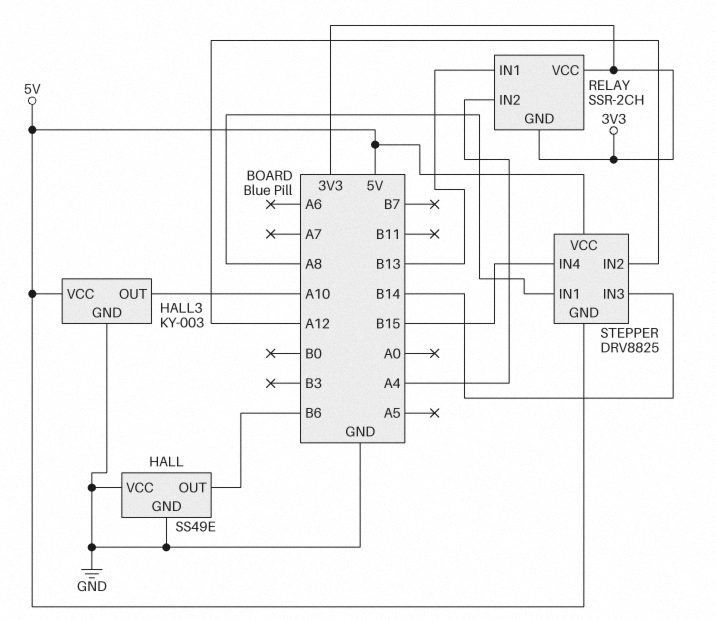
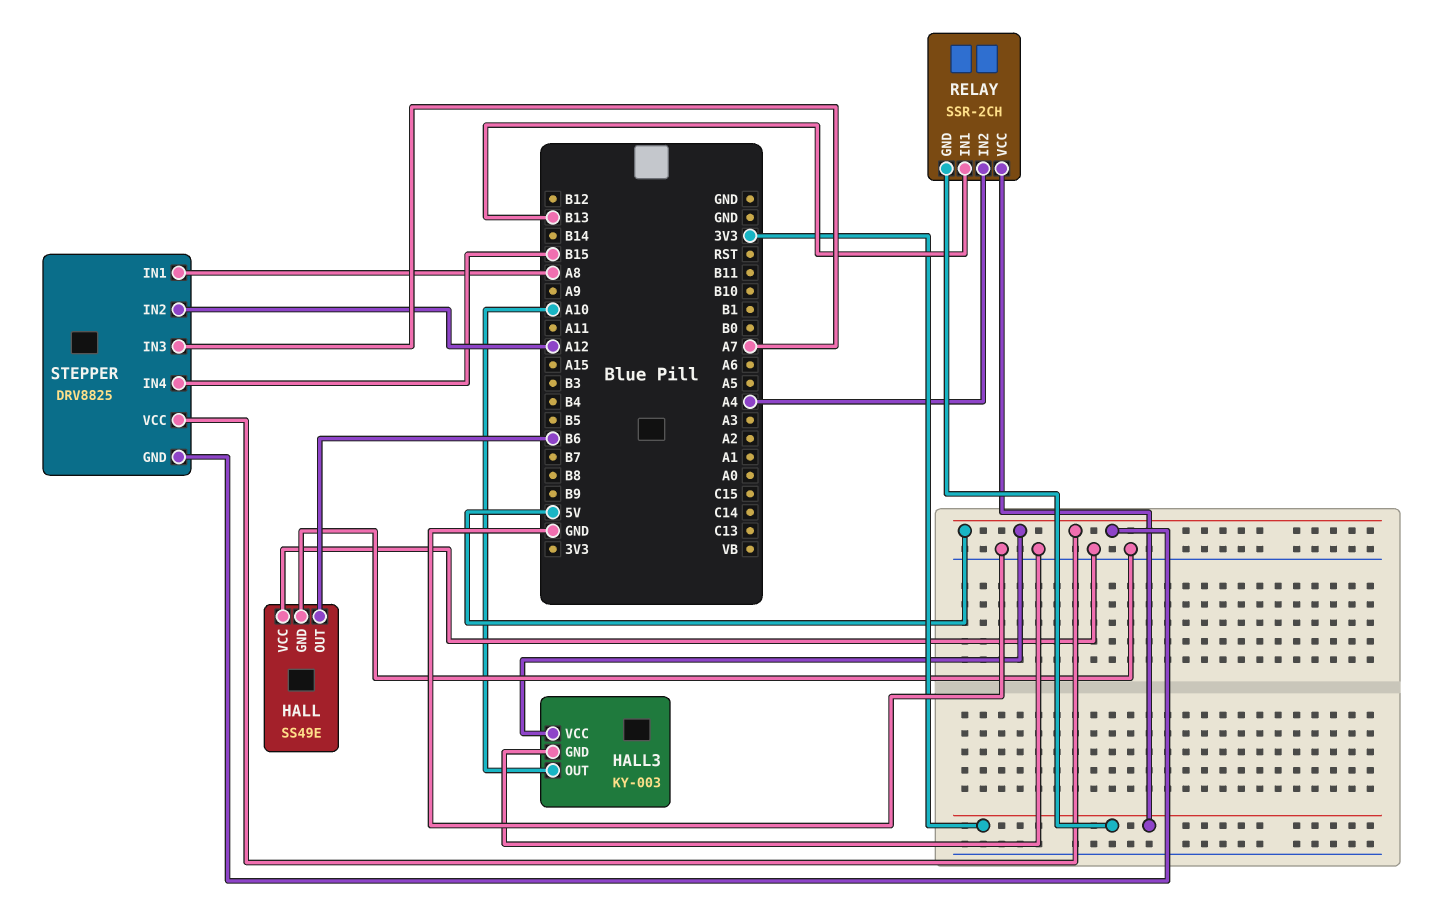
STEPPER pin IN3: B14 -> A7

